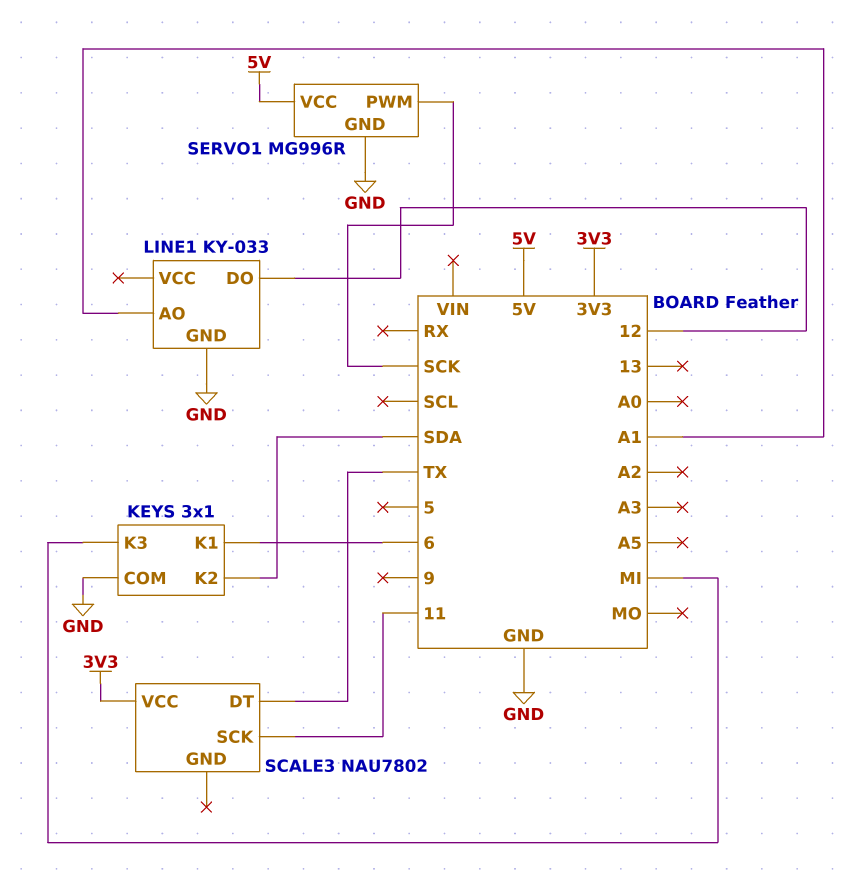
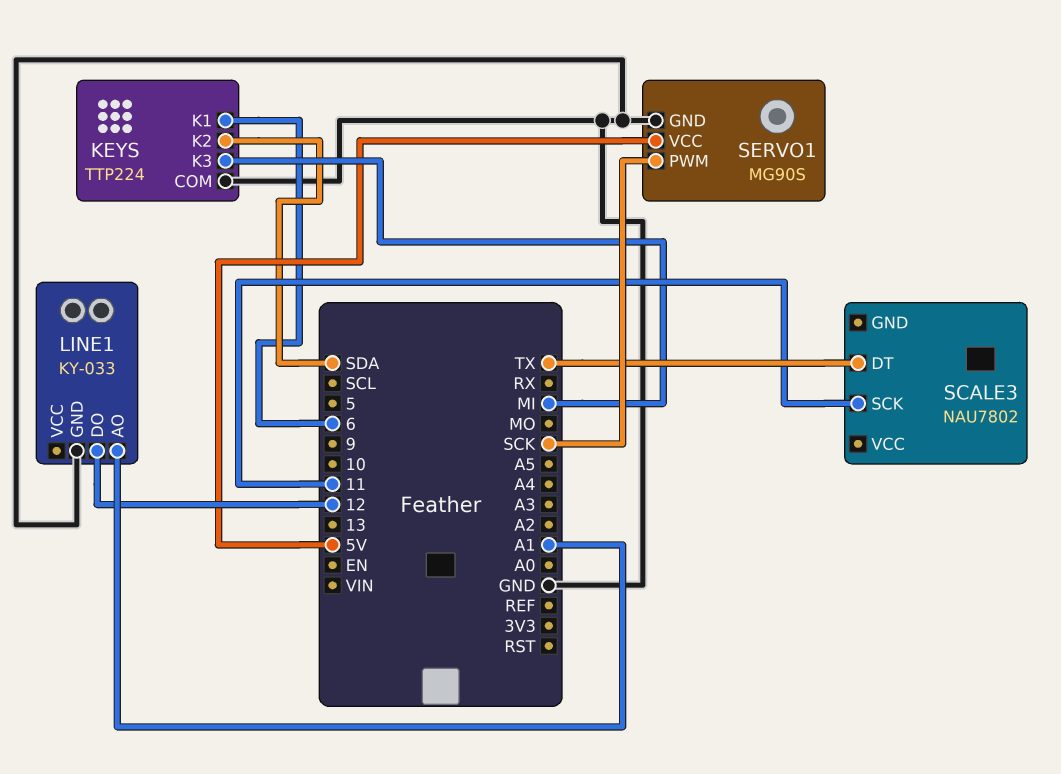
KEYS: 3x1 -> TTP224
SCALE3 pin VCC: 3V3 -> none
SERVO1: MG996R -> MG90S

